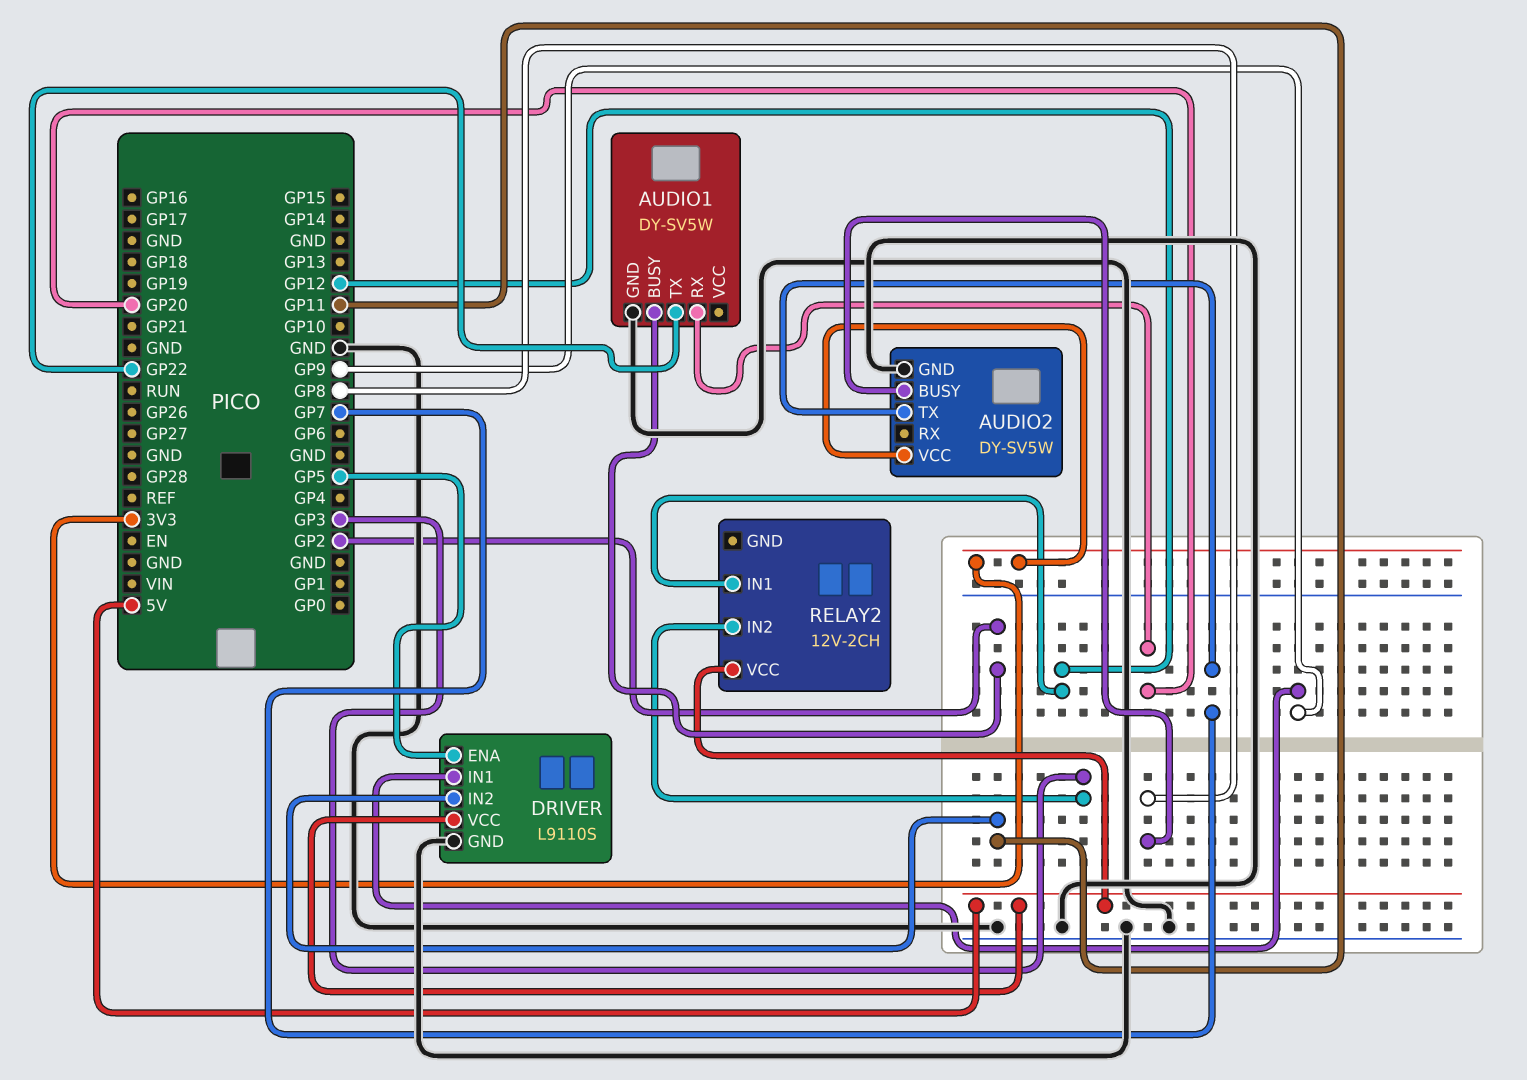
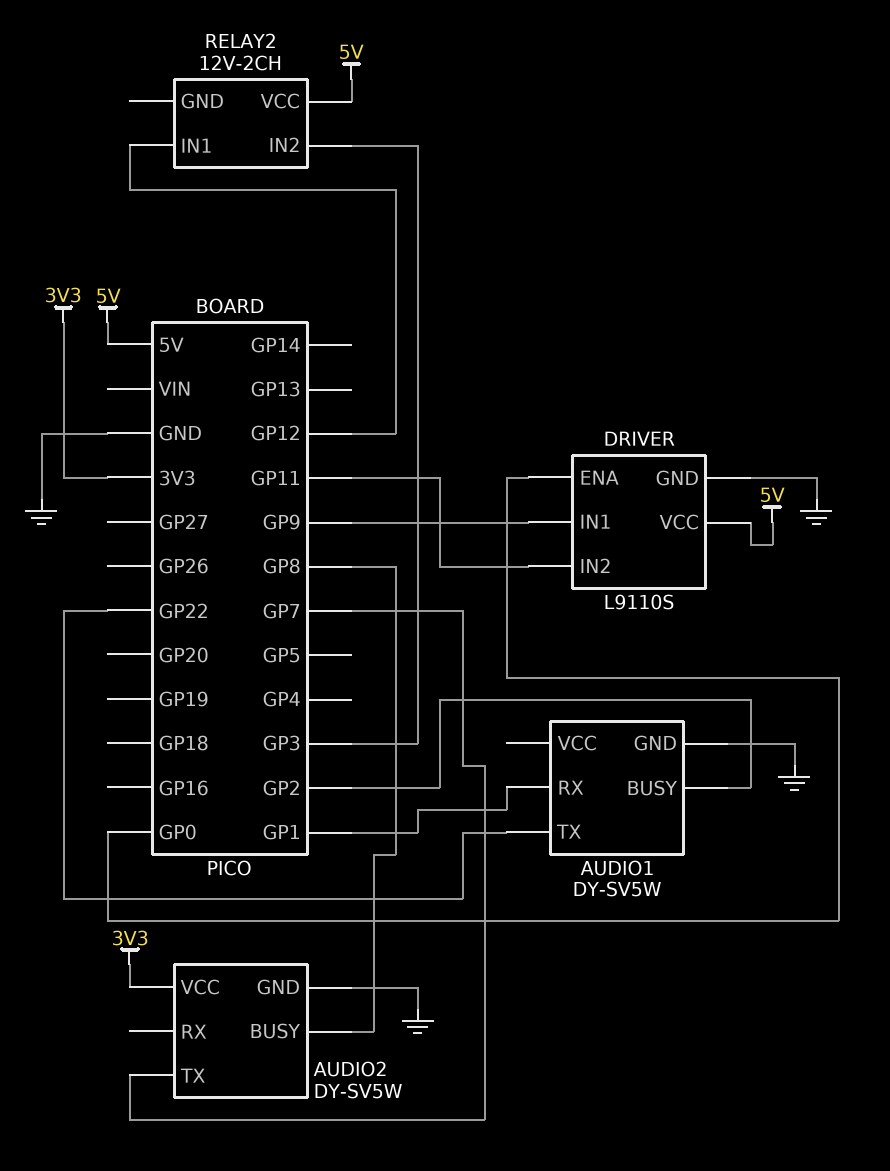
AUDIO1 pin RX: GP20 -> GP1
DRIVER pin ENA: GP5 -> GP0

